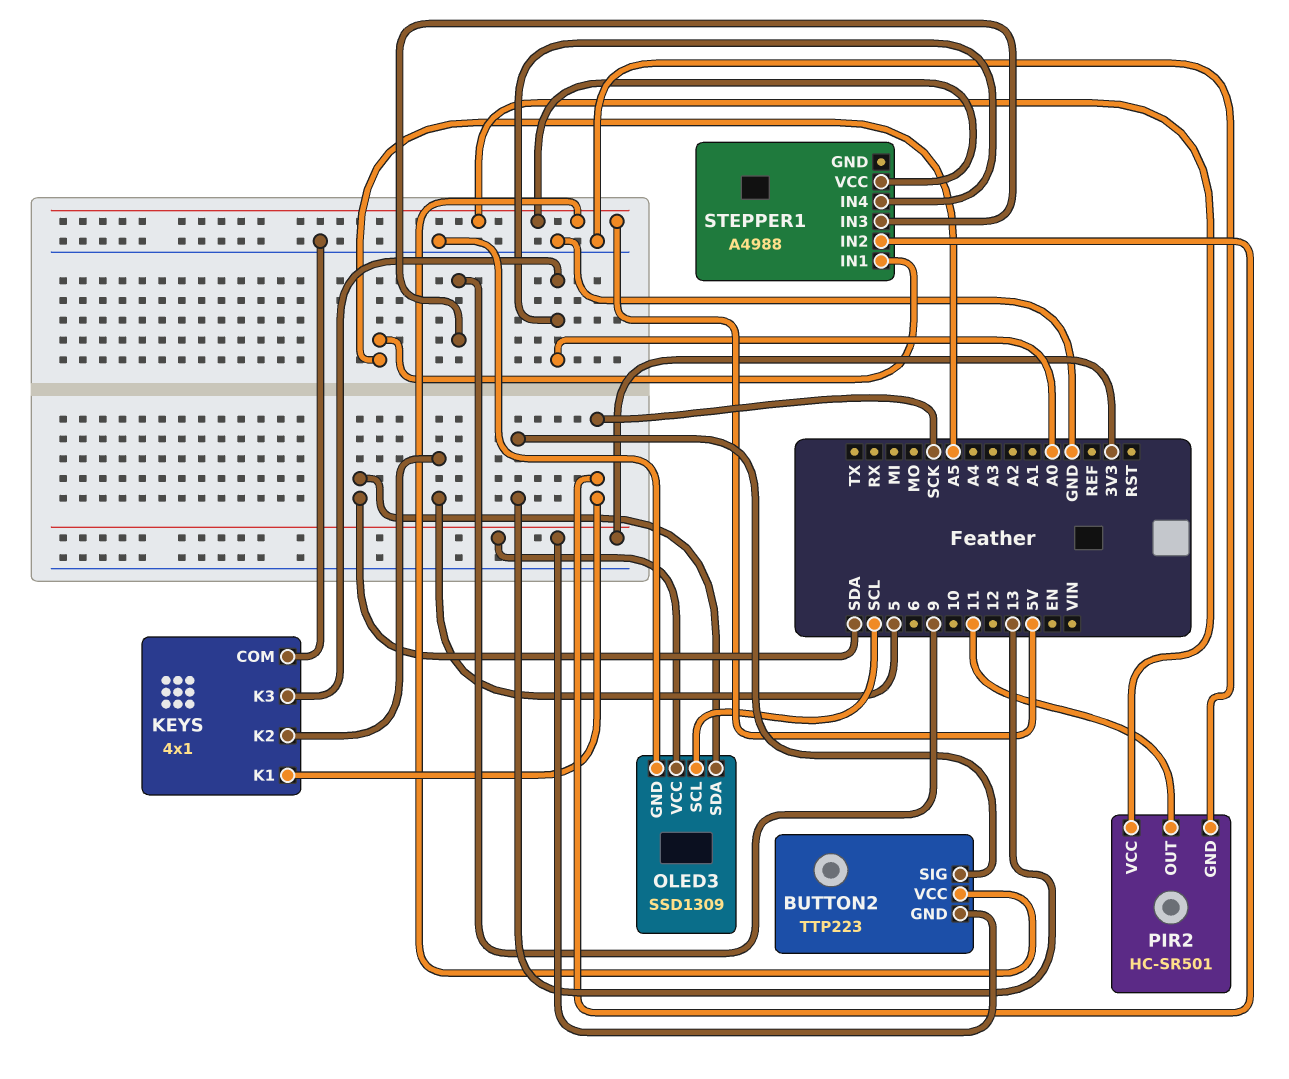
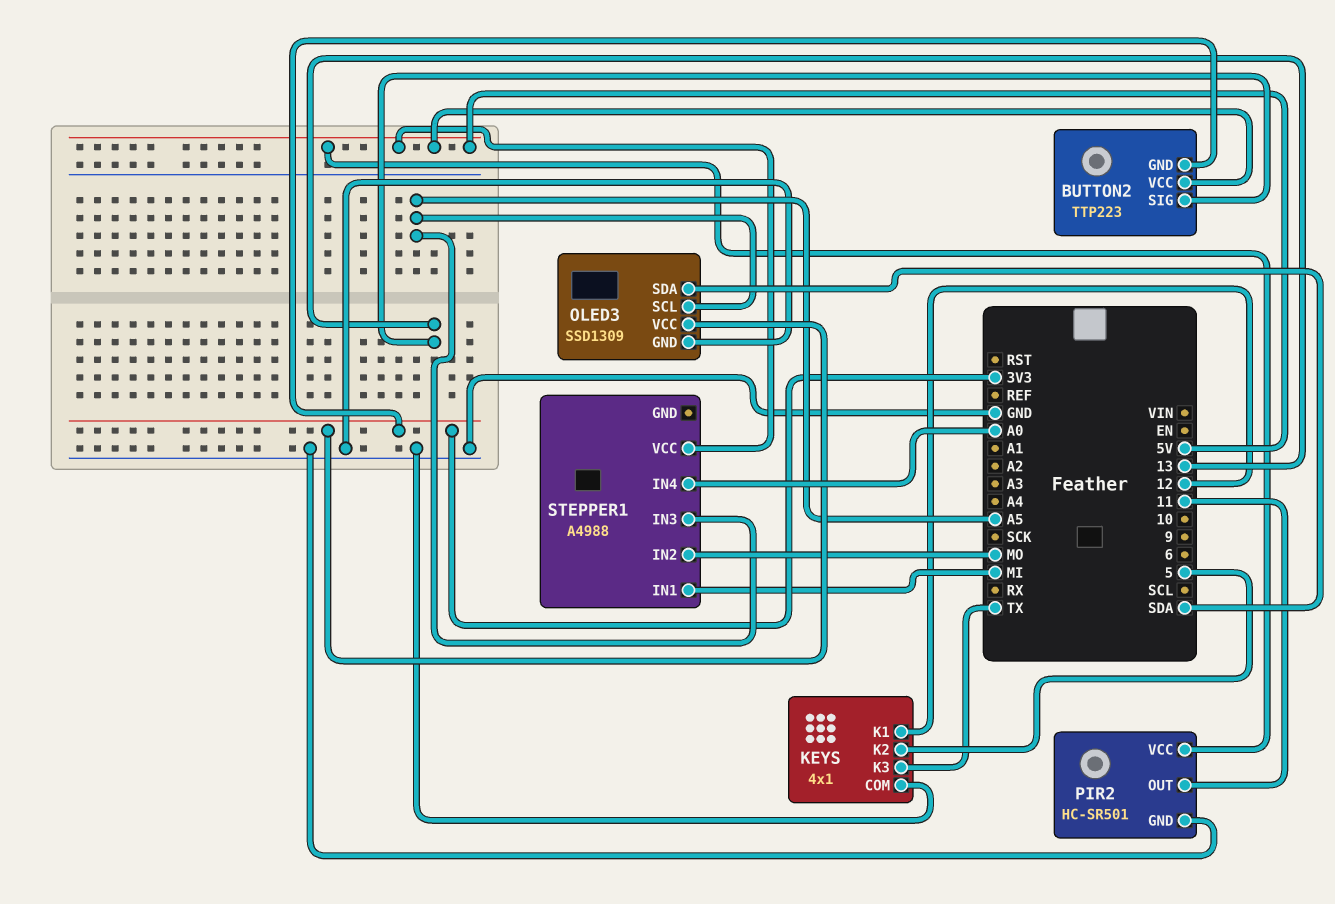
KEYS pin K1: SCK -> 12
KEYS pin K3: A0 -> TX
OLED3 pin SCL: SCL -> A5
STEPPER1 pin IN1: A5 -> MI
STEPPER1 pin IN2: SCK -> MO
STEPPER1 pin IN3: 9 -> A5

